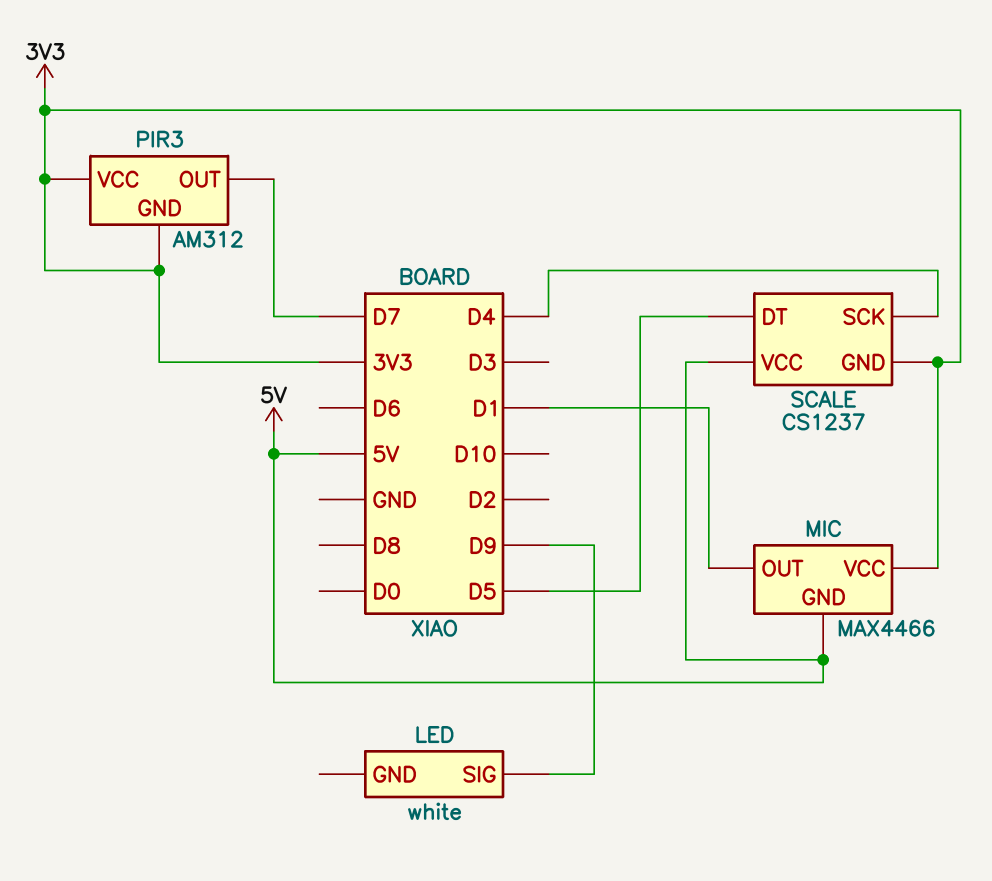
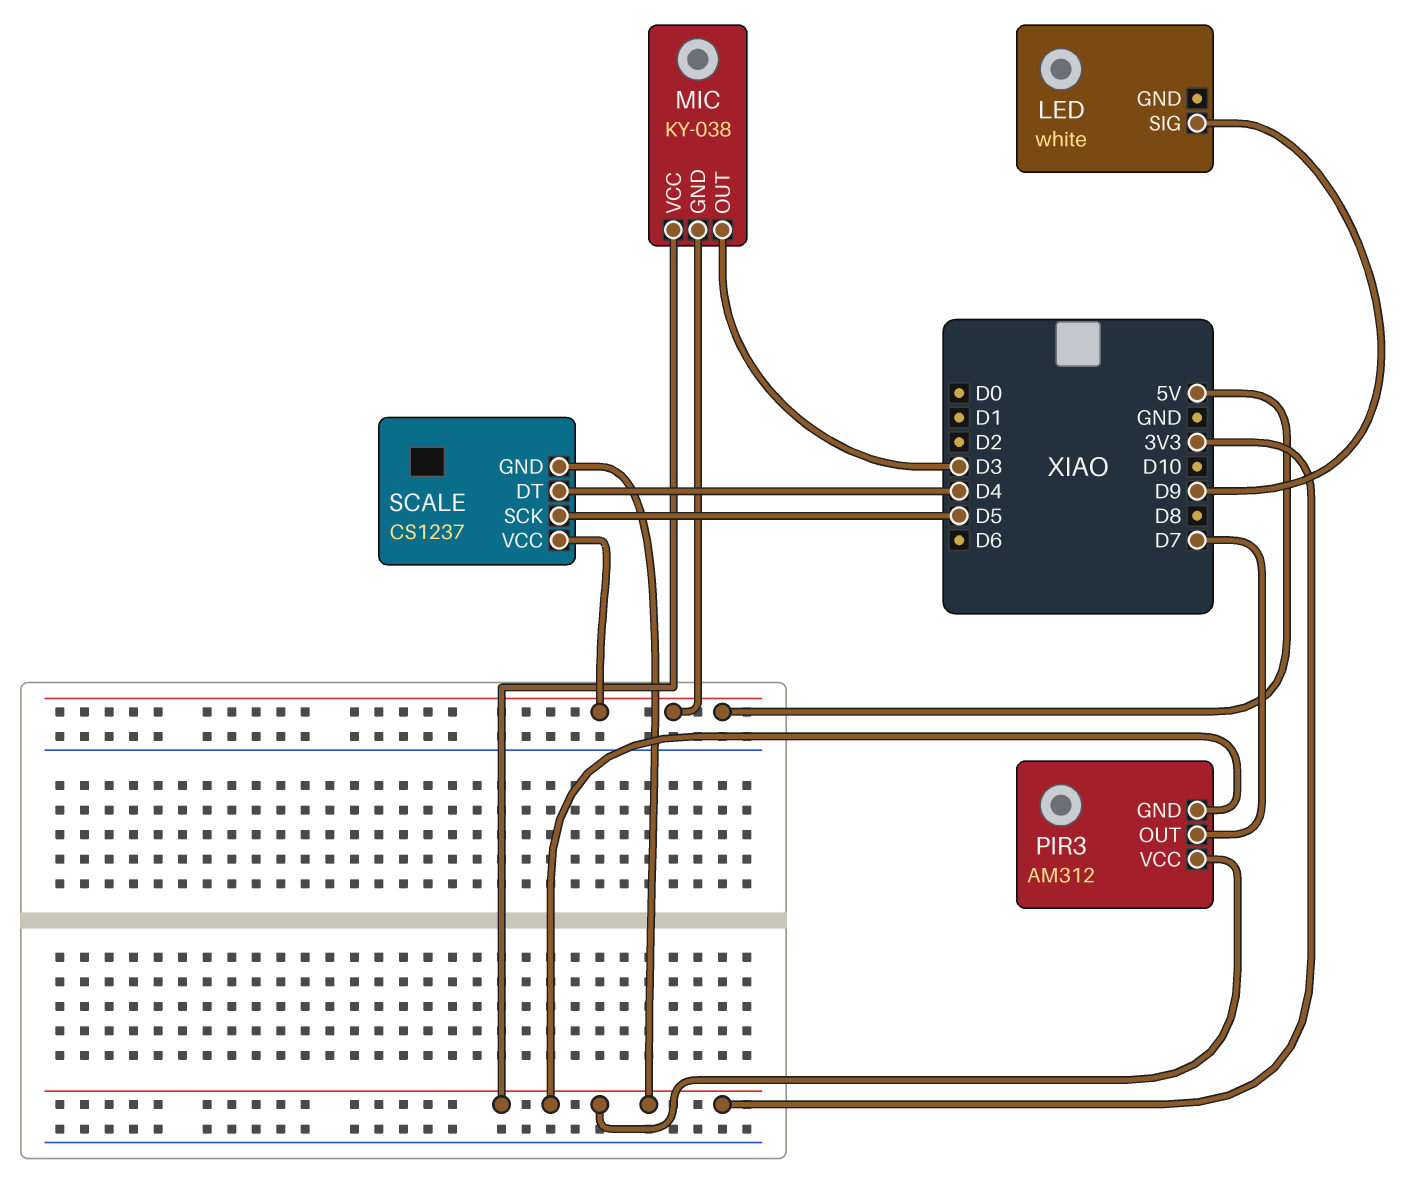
MIC: MAX4466 -> KY-038
MIC pin OUT: D1 -> D3
SCALE pin DT: D5 -> D4
SCALE pin SCK: D4 -> D5

